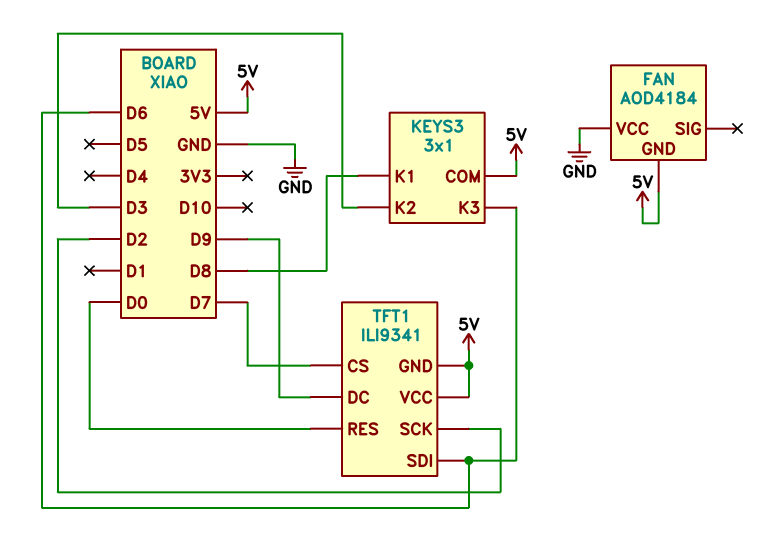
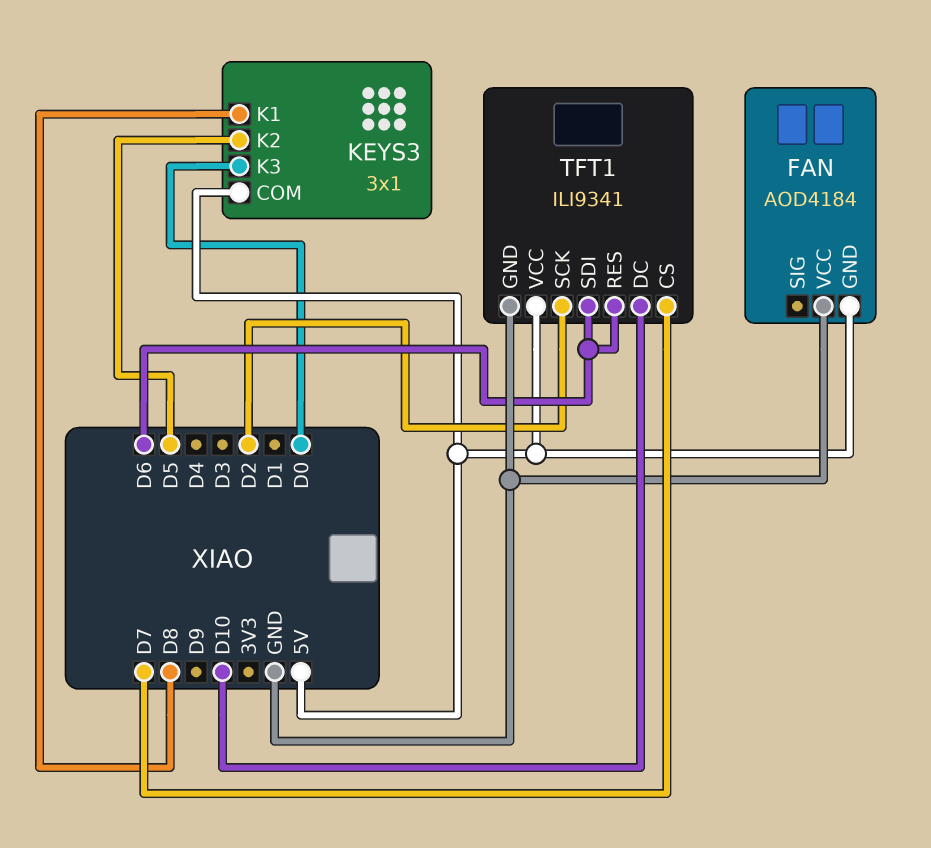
KEYS3 pin K2: D3 -> D5
KEYS3 pin K3: D6 -> D0
TFT1 pin DC: D9 -> D10
TFT1 pin GND: 5V -> GND
TFT1 pin RES: D0 -> D6

